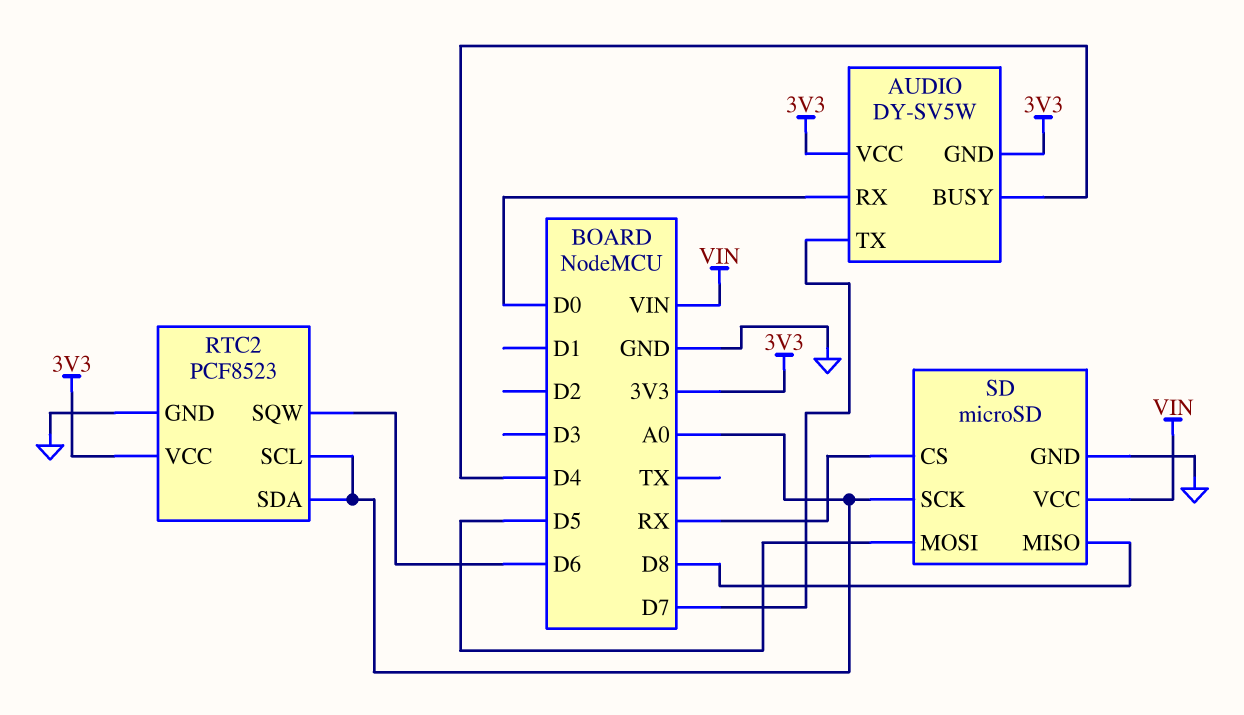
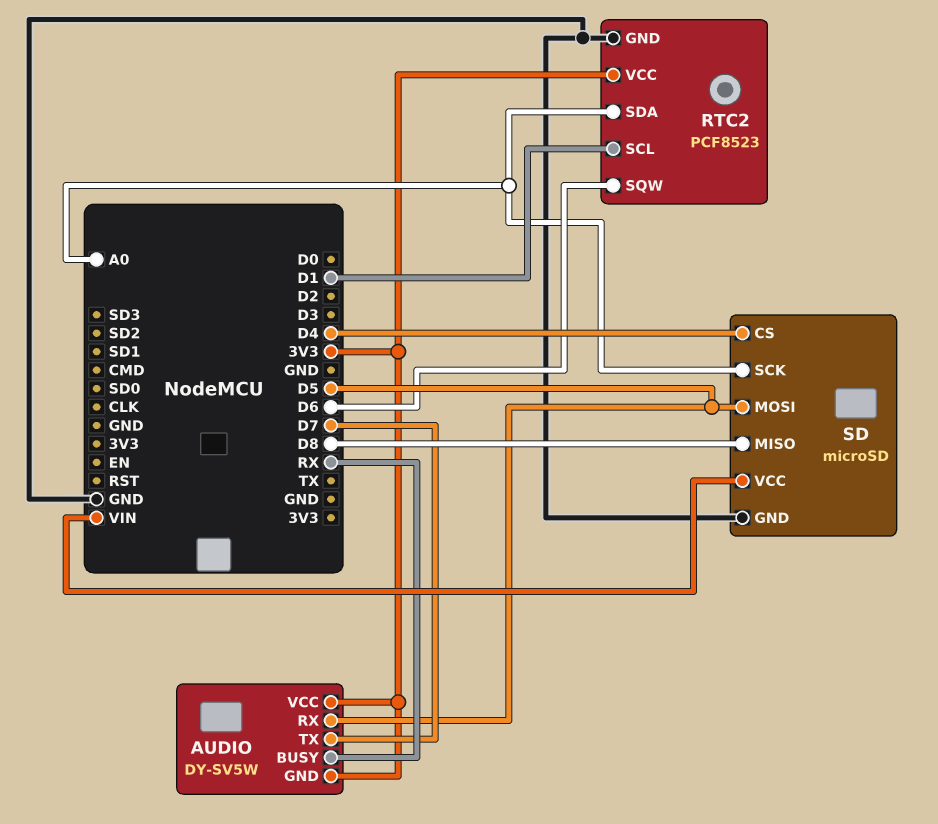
AUDIO pin BUSY: D4 -> RX
AUDIO pin RX: D0 -> D5
RTC2 pin SCL: A0 -> D1
SD pin CS: RX -> D4

